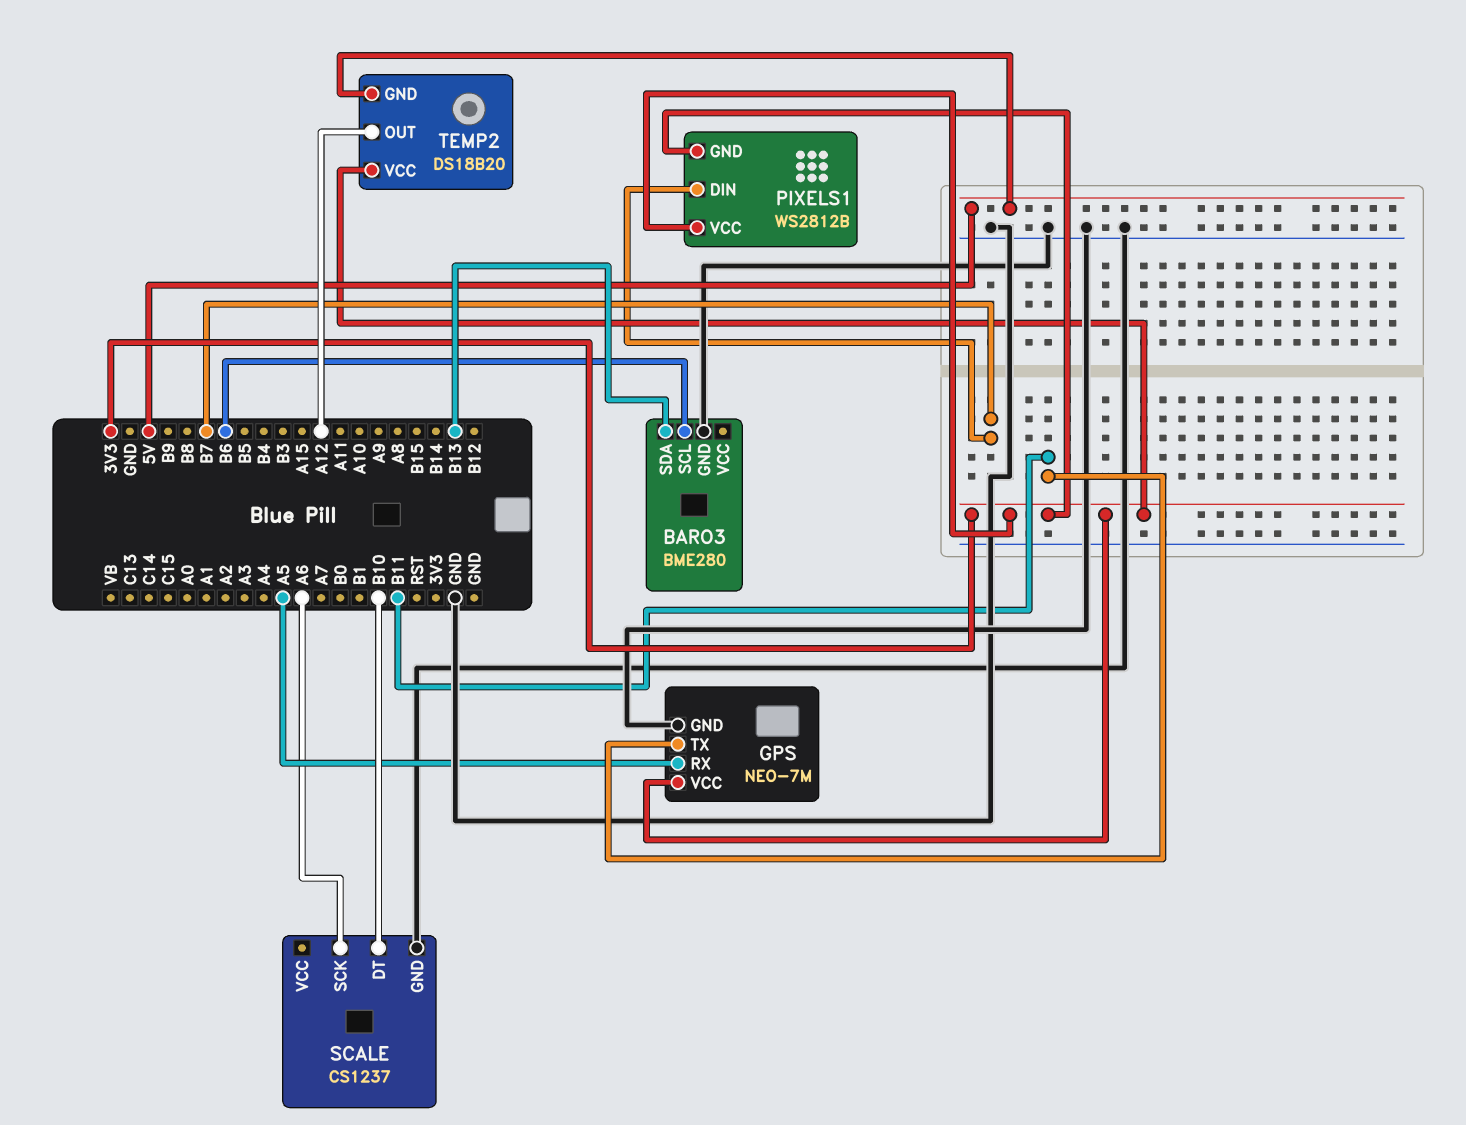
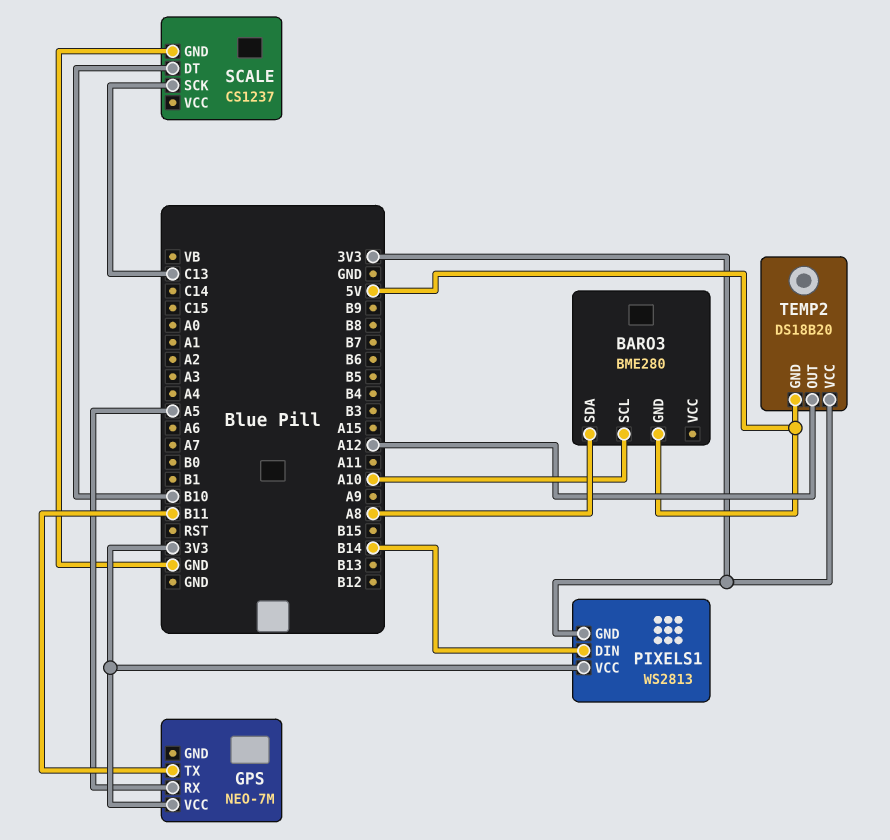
BARO3 pin GND: GND -> 5V
BARO3 pin SCL: B6 -> A10
BARO3 pin SDA: B13 -> A8
GPS pin GND: GND -> none
PIXELS1: WS2812B -> WS2813
PIXELS1 pin DIN: B7 -> B14
SCALE pin SCK: A6 -> C13

